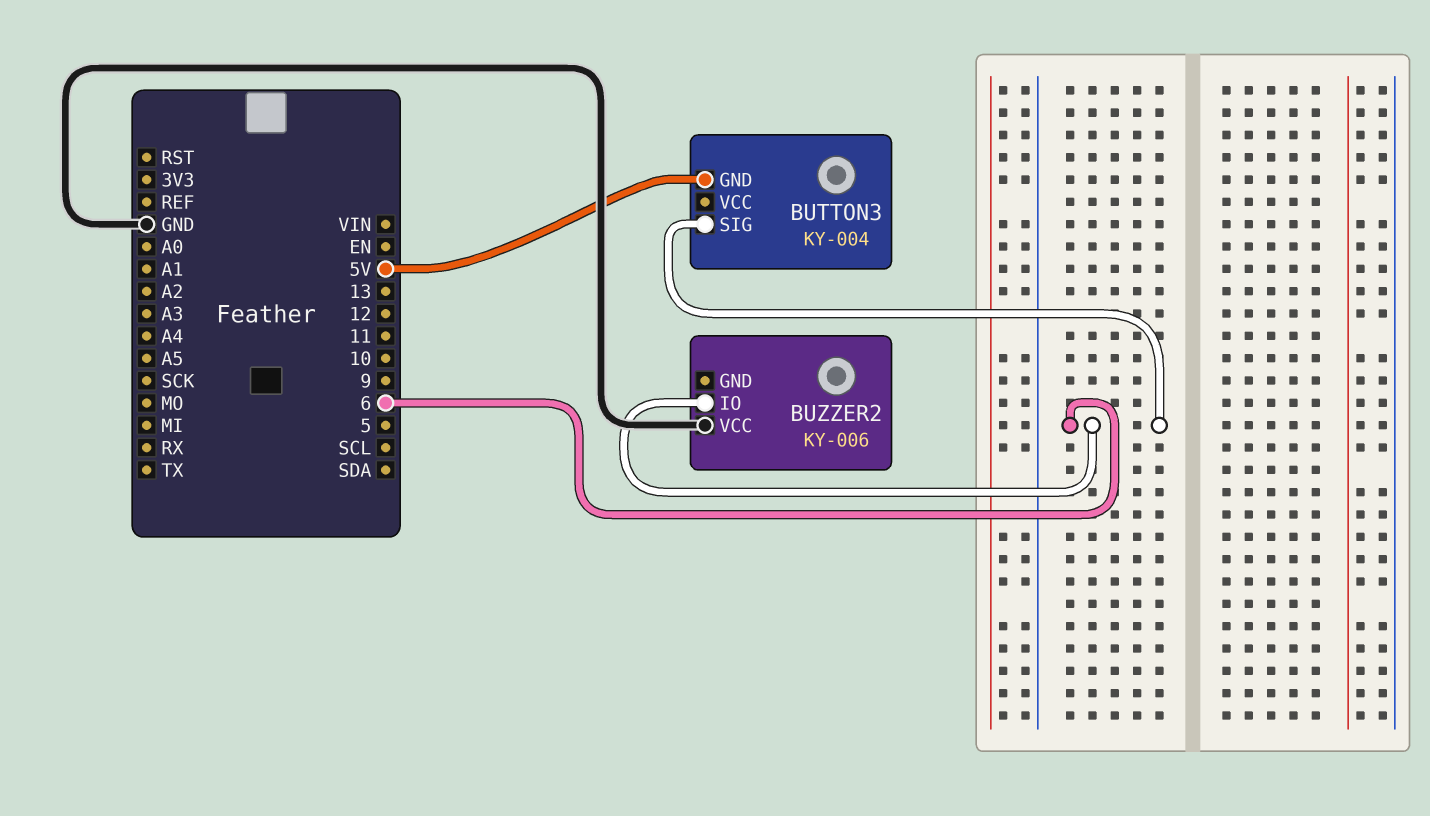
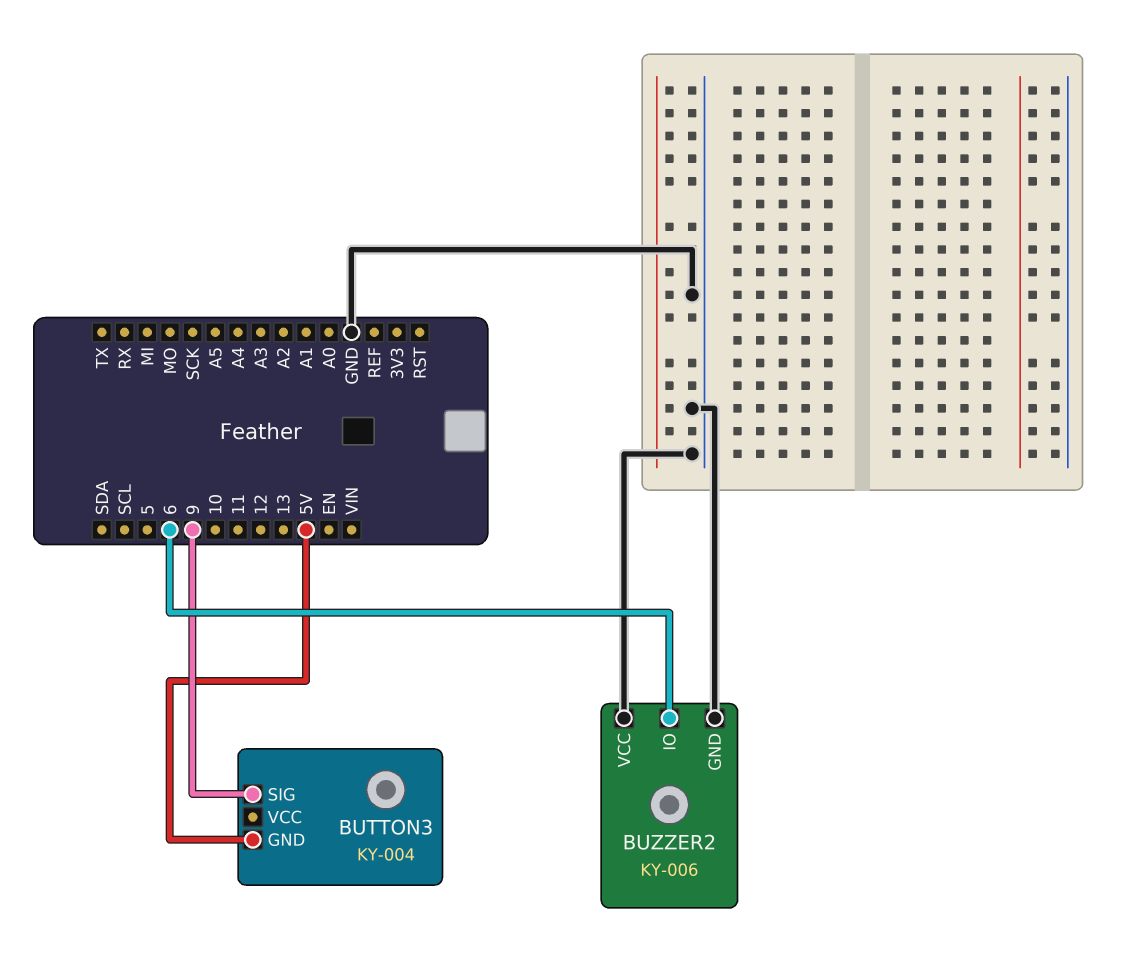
BUTTON3 pin SIG: 6 -> 9
BUZZER2 pin GND: none -> GND

